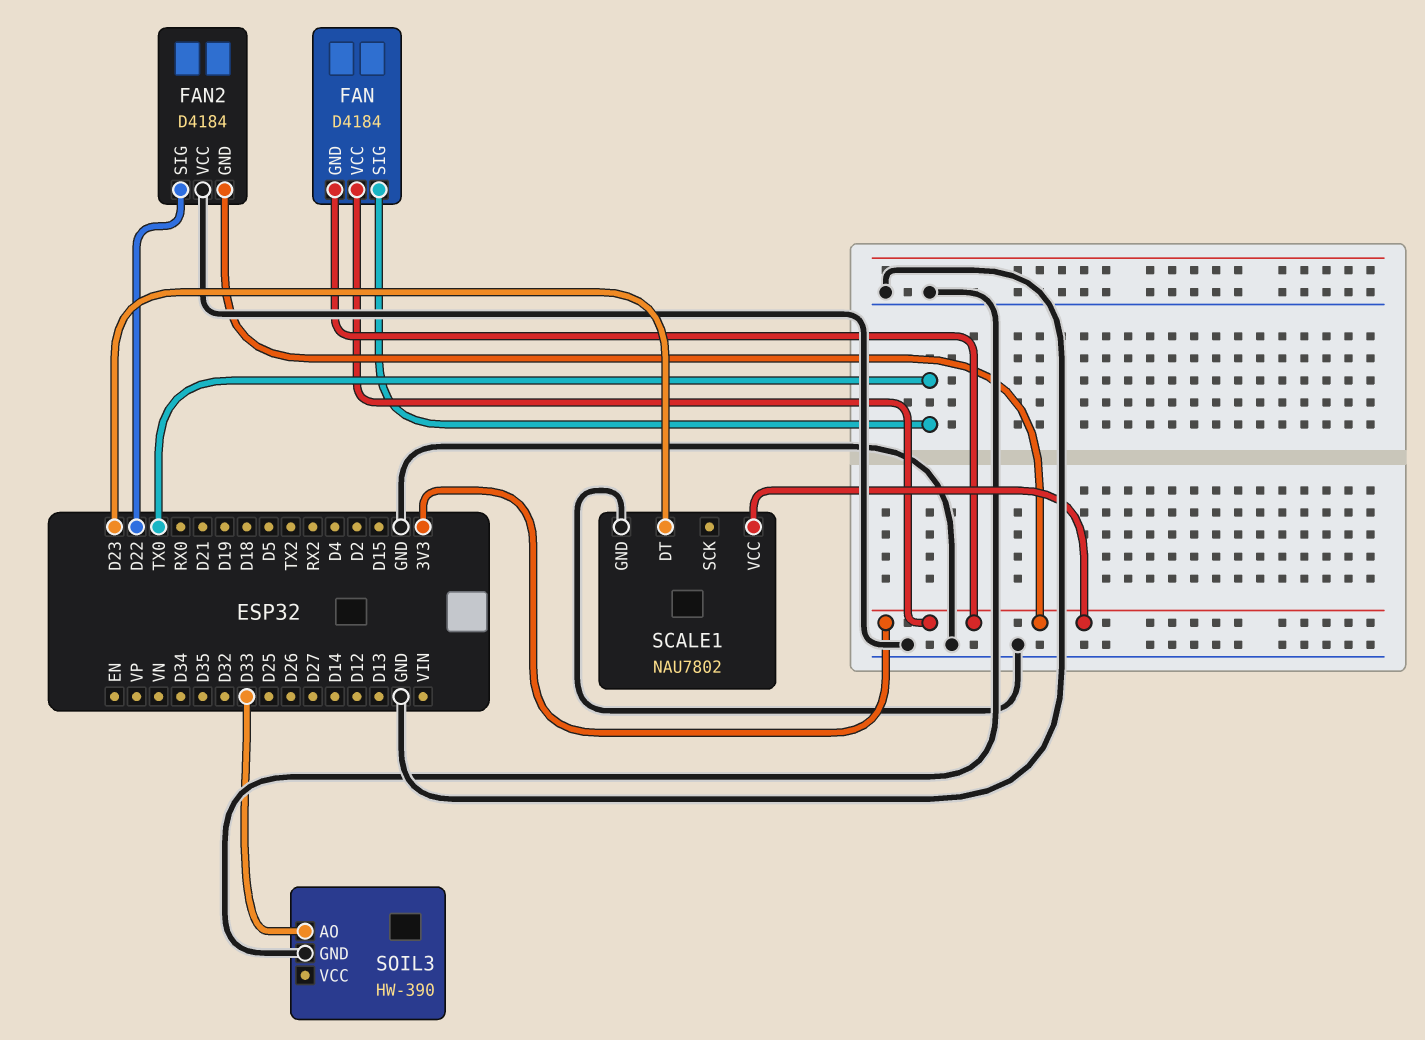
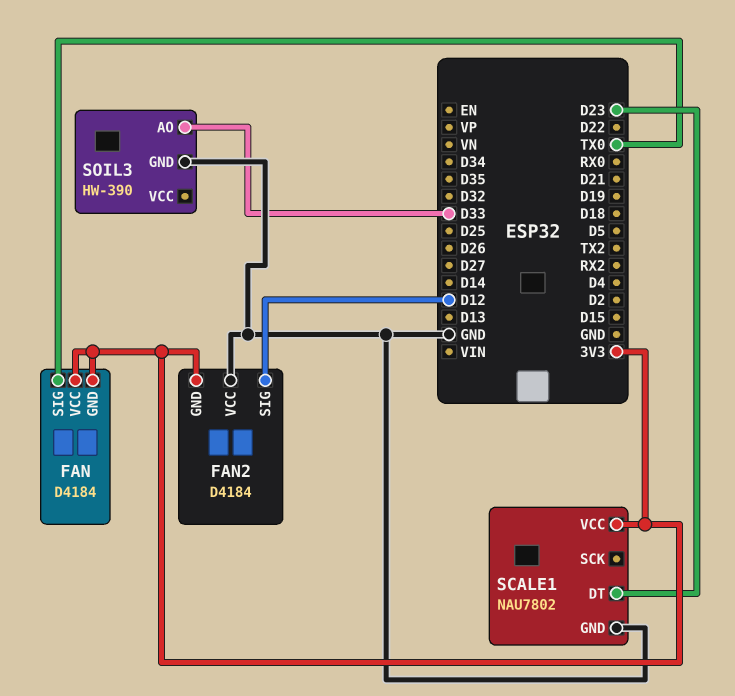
FAN2 pin SIG: D22 -> D12

